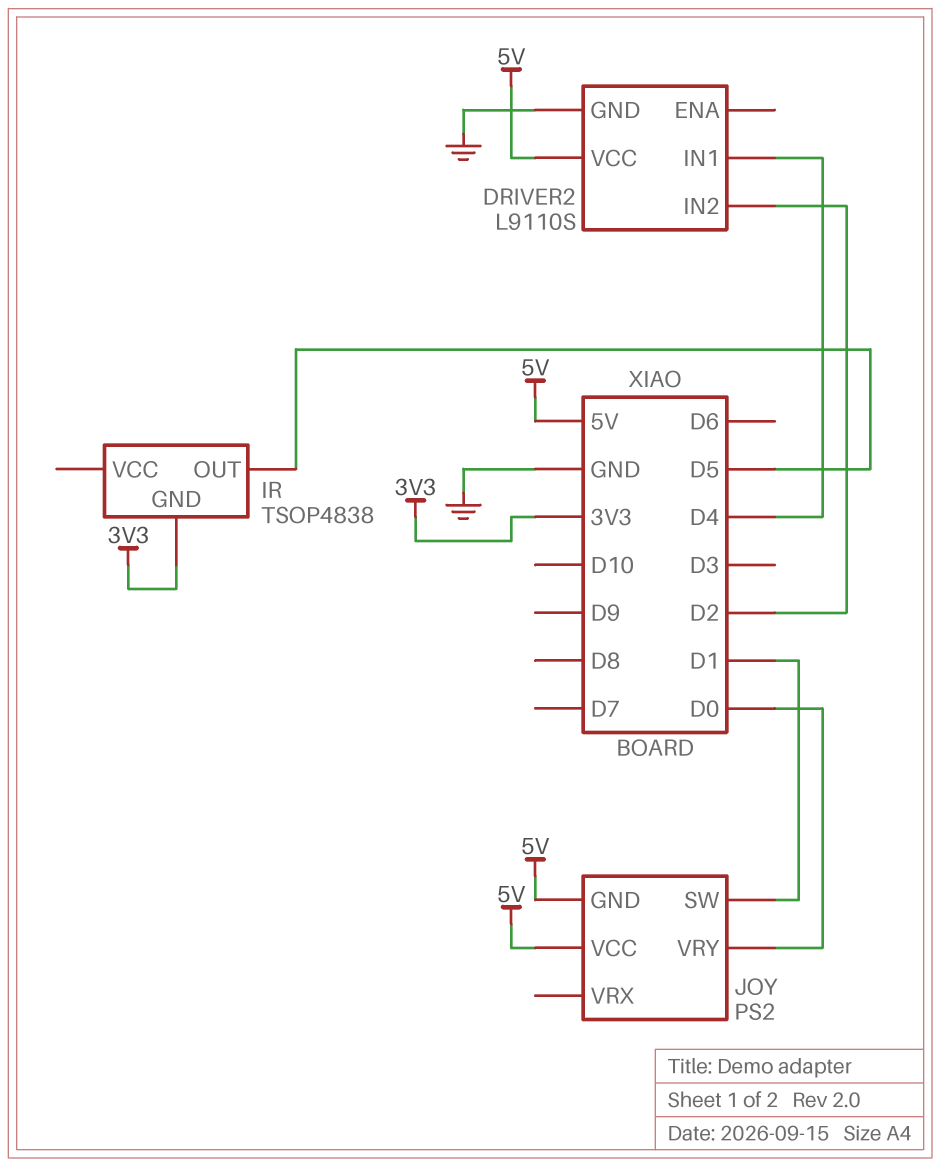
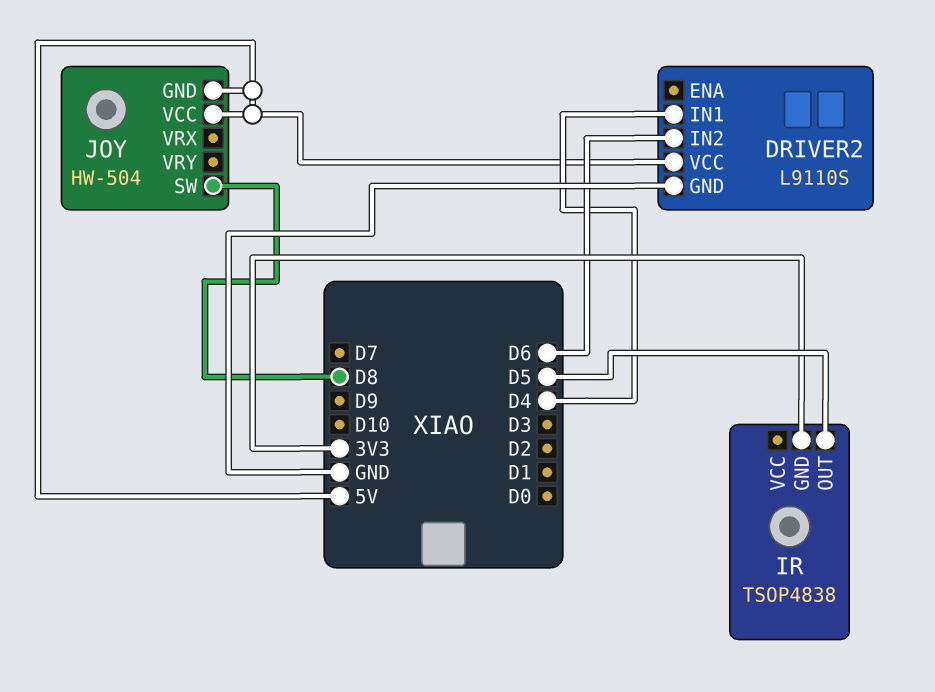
DRIVER2 pin IN2: D2 -> D6
JOY: PS2 -> HW-504
JOY pin SW: D1 -> D8
JOY pin VRY: D0 -> none

